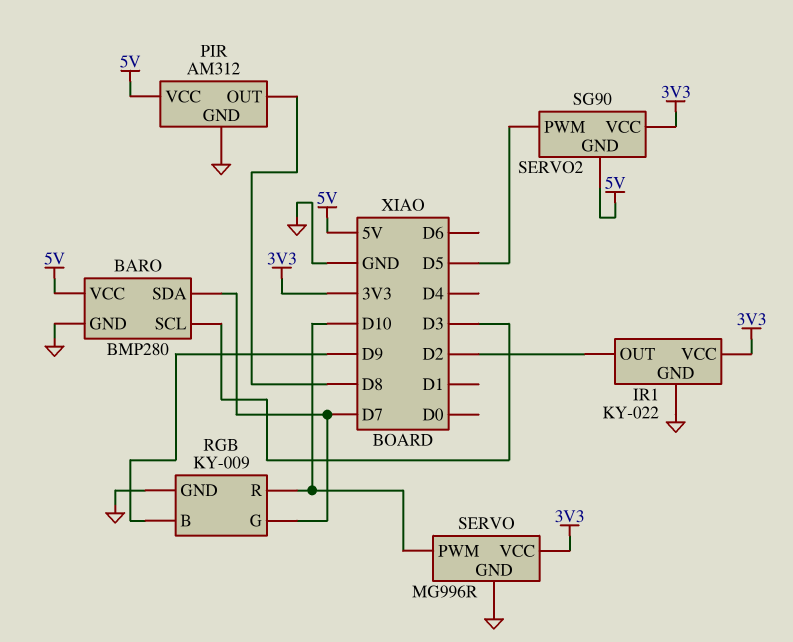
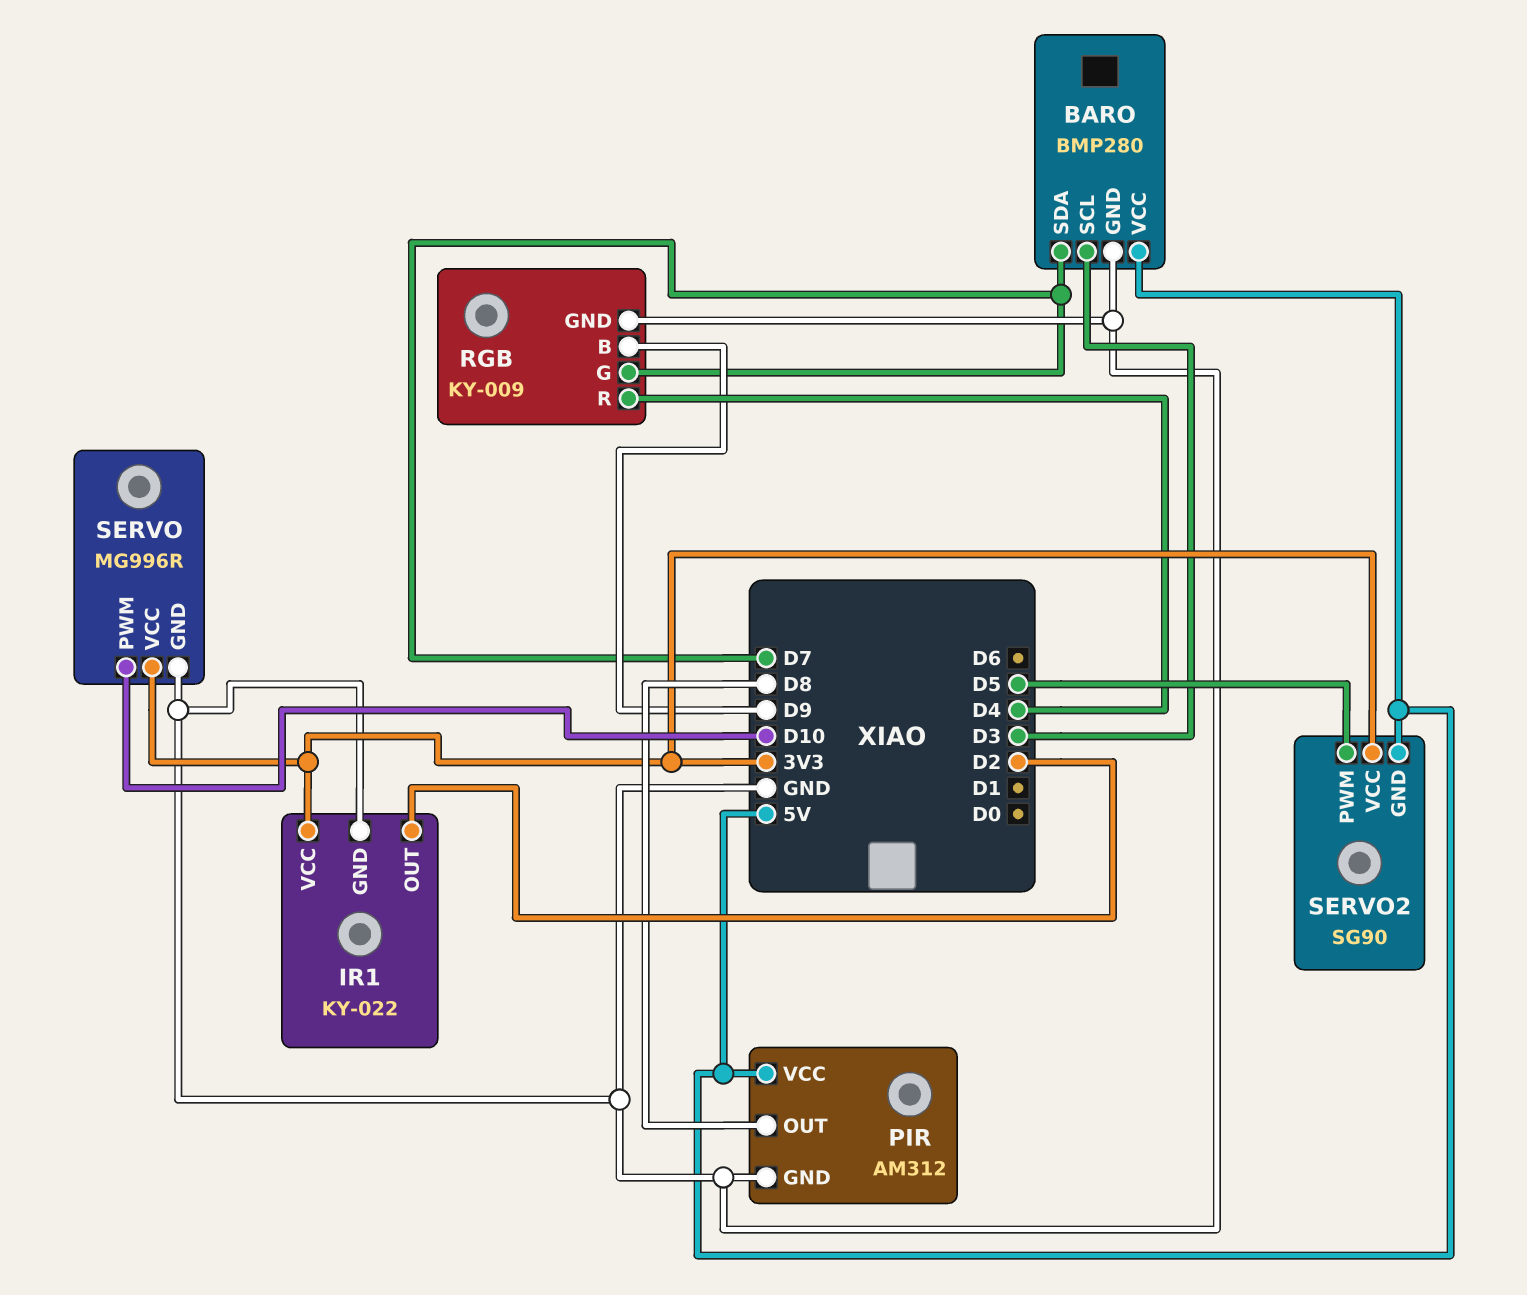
RGB pin R: D10 -> D4

